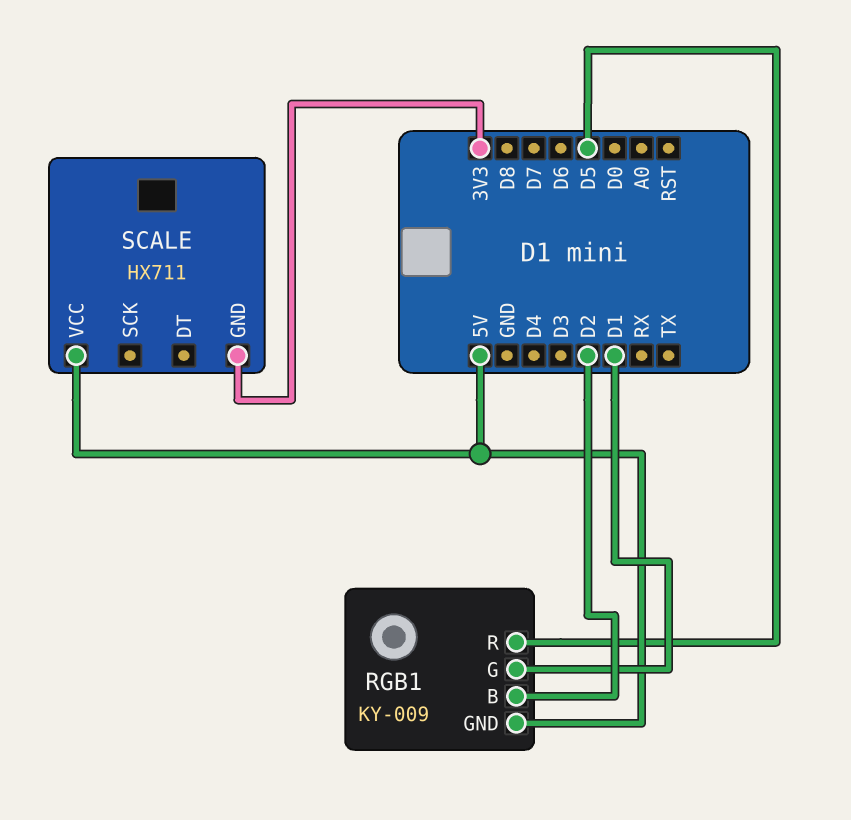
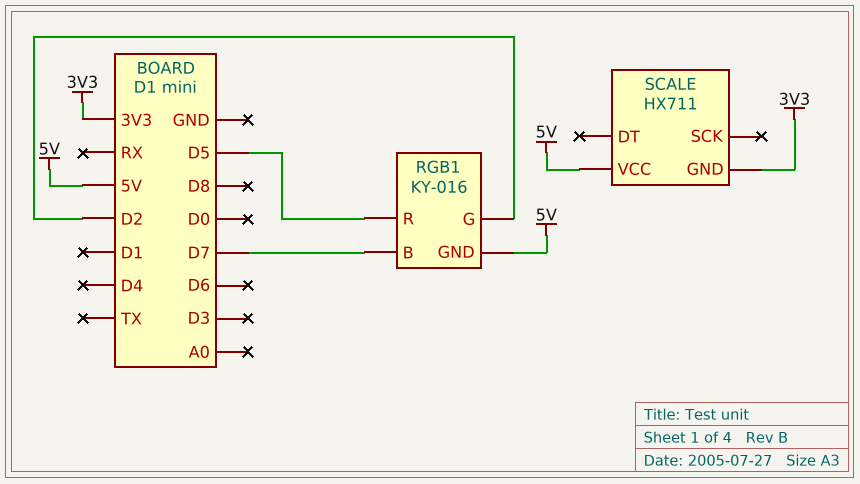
RGB1: KY-009 -> KY-016
RGB1 pin B: D2 -> D7
RGB1 pin G: D1 -> D2

